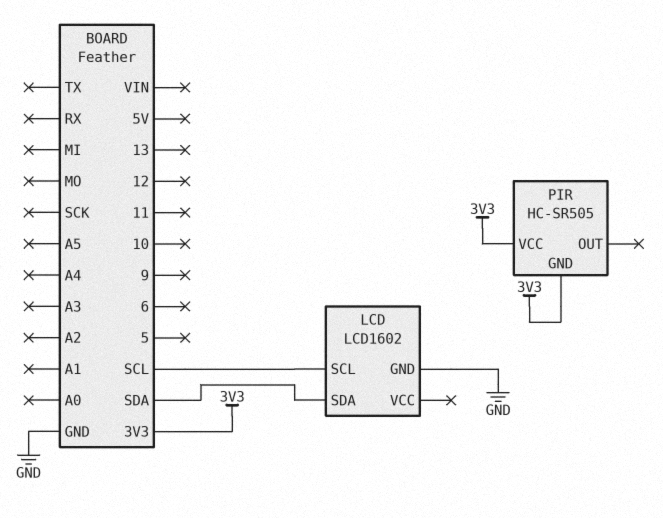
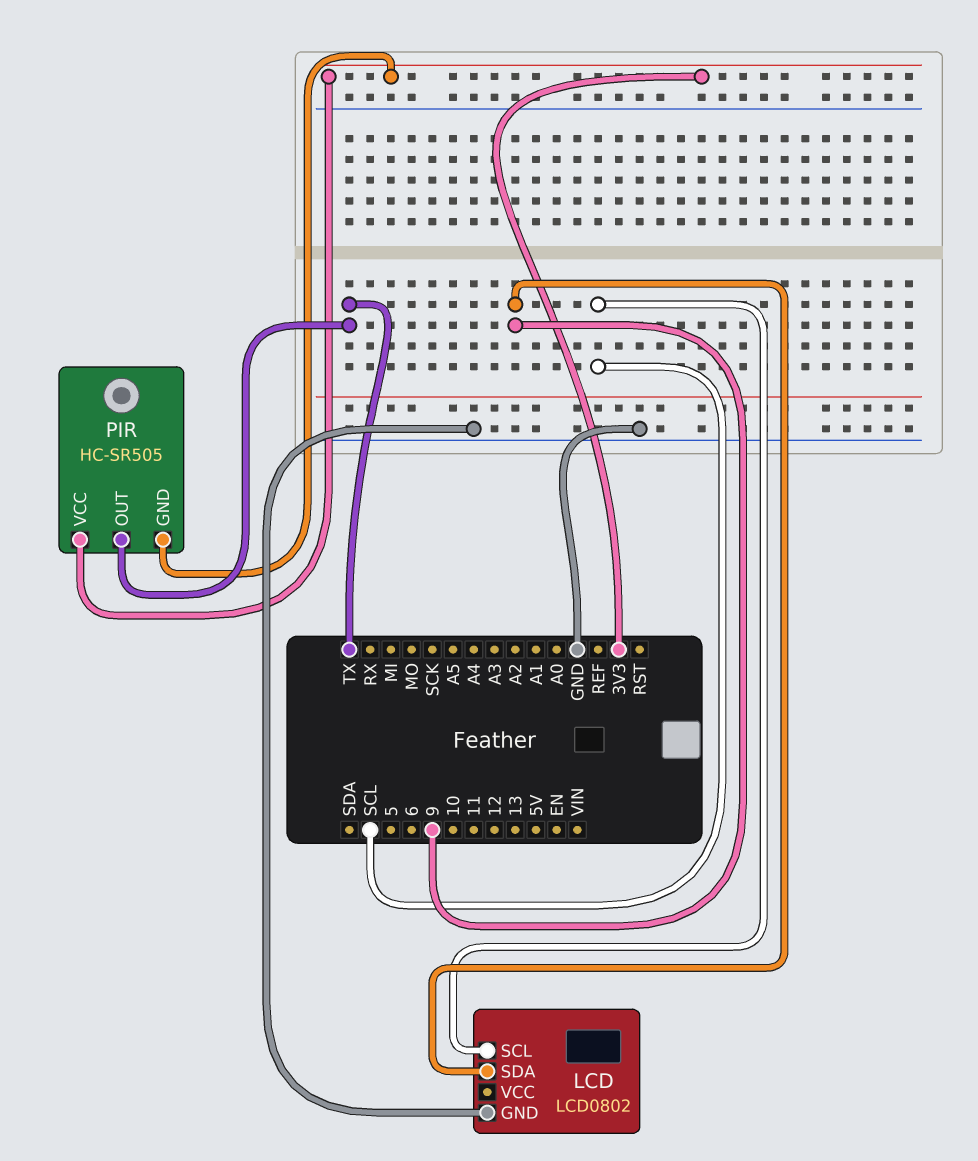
LCD: LCD1602 -> LCD0802
LCD pin SDA: SDA -> 9
PIR pin OUT: none -> TX

